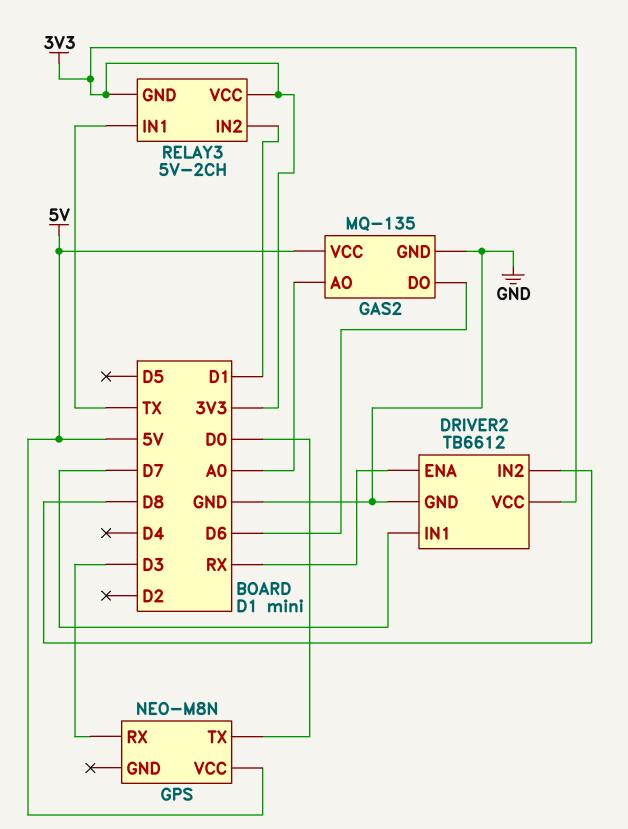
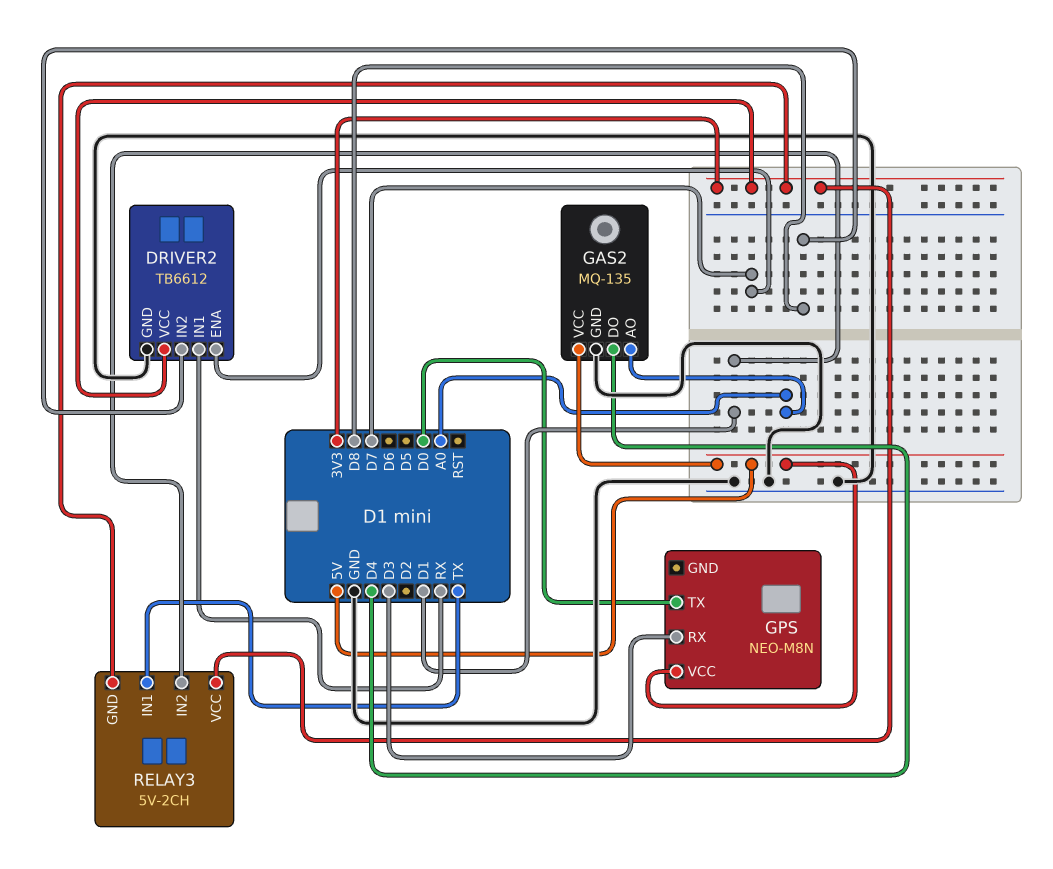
DRIVER2 pin ENA: RX -> D7
DRIVER2 pin IN1: D7 -> RX
GAS2 pin DO: D6 -> D4

